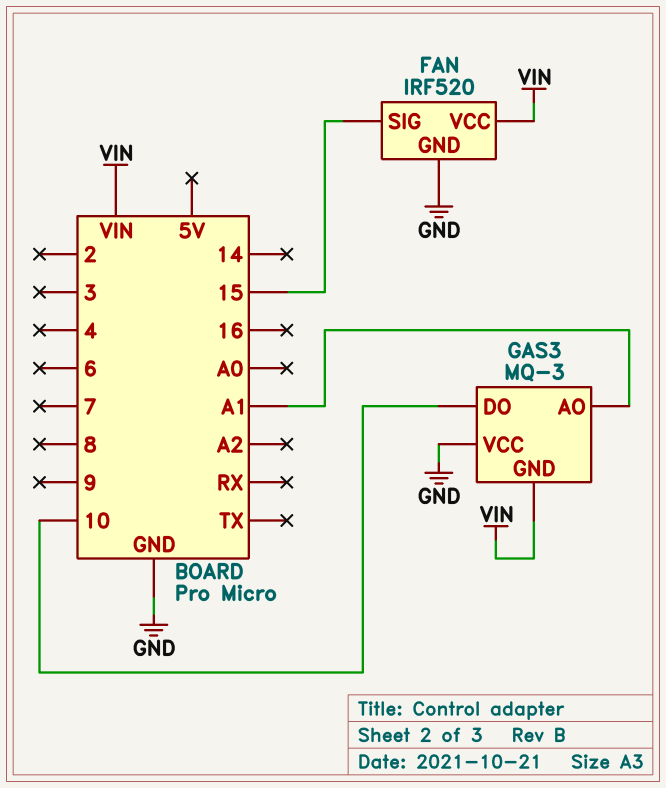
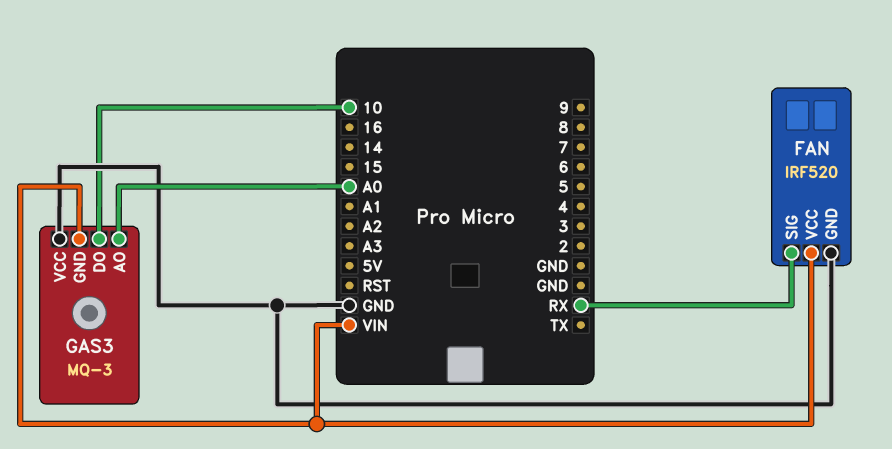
FAN pin SIG: 15 -> RX
GAS3 pin AO: A1 -> A0

